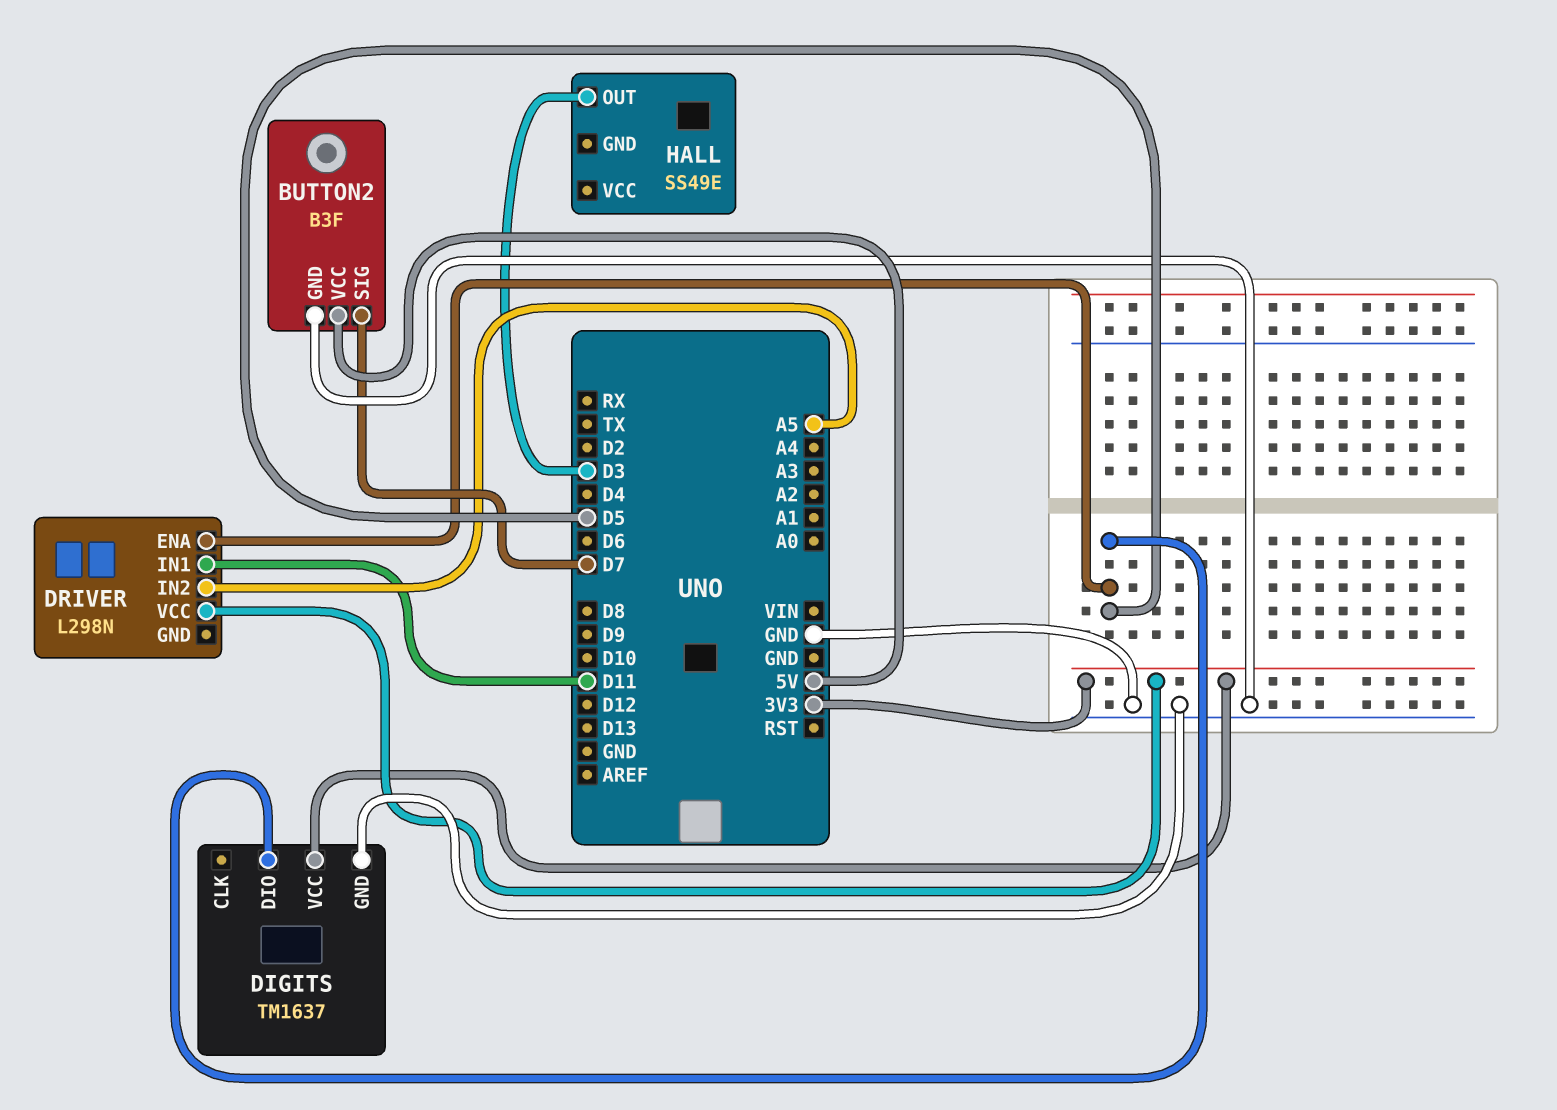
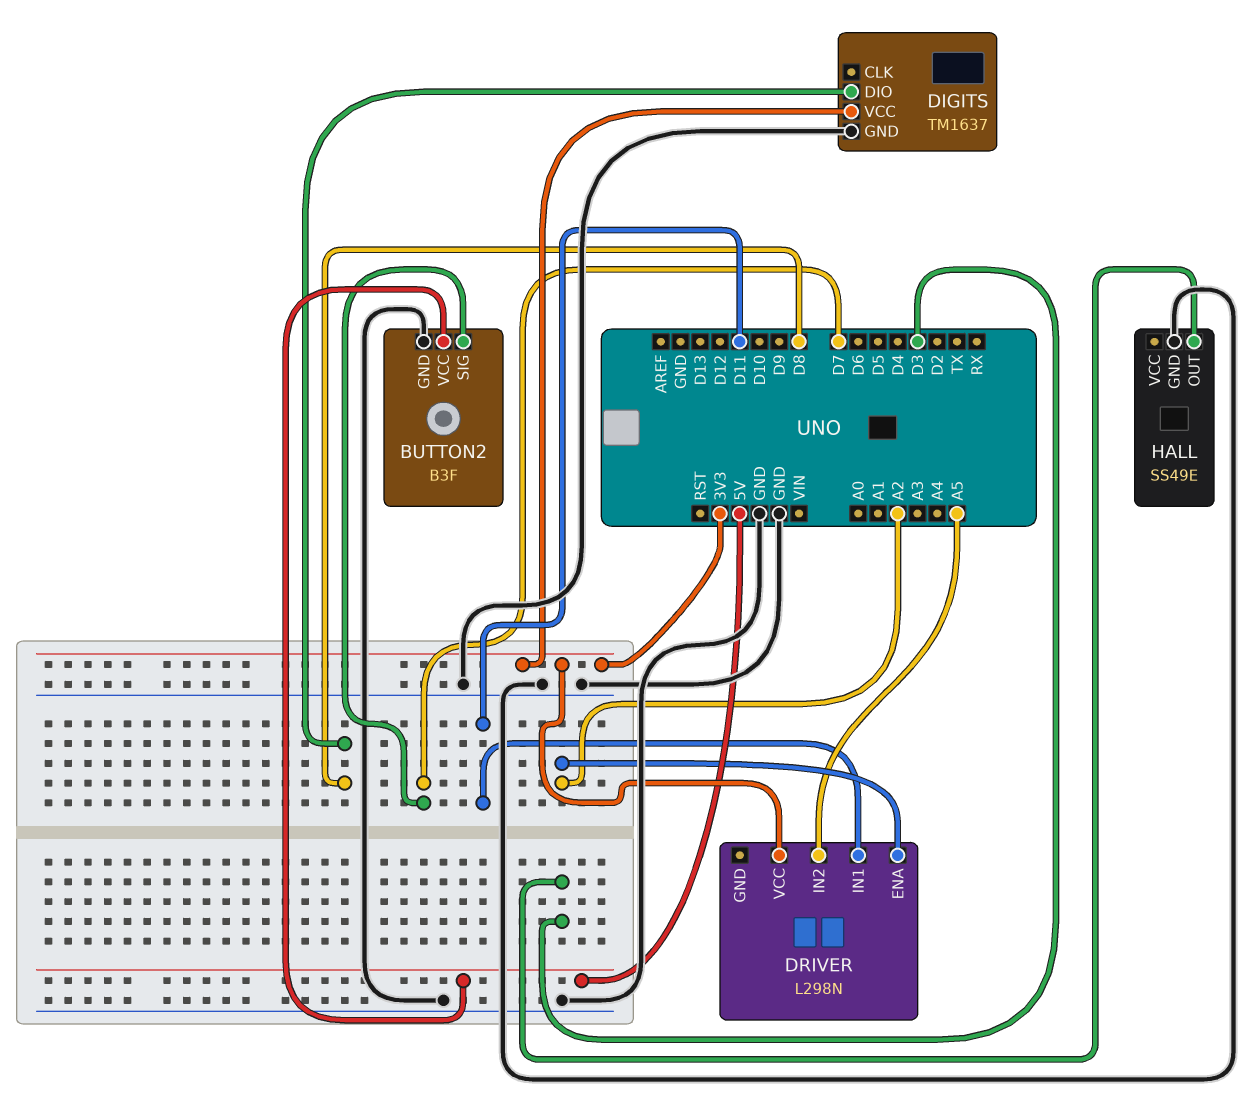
DIGITS pin DIO: D5 -> D8
DRIVER pin ENA: D5 -> A2
HALL pin GND: none -> GND

